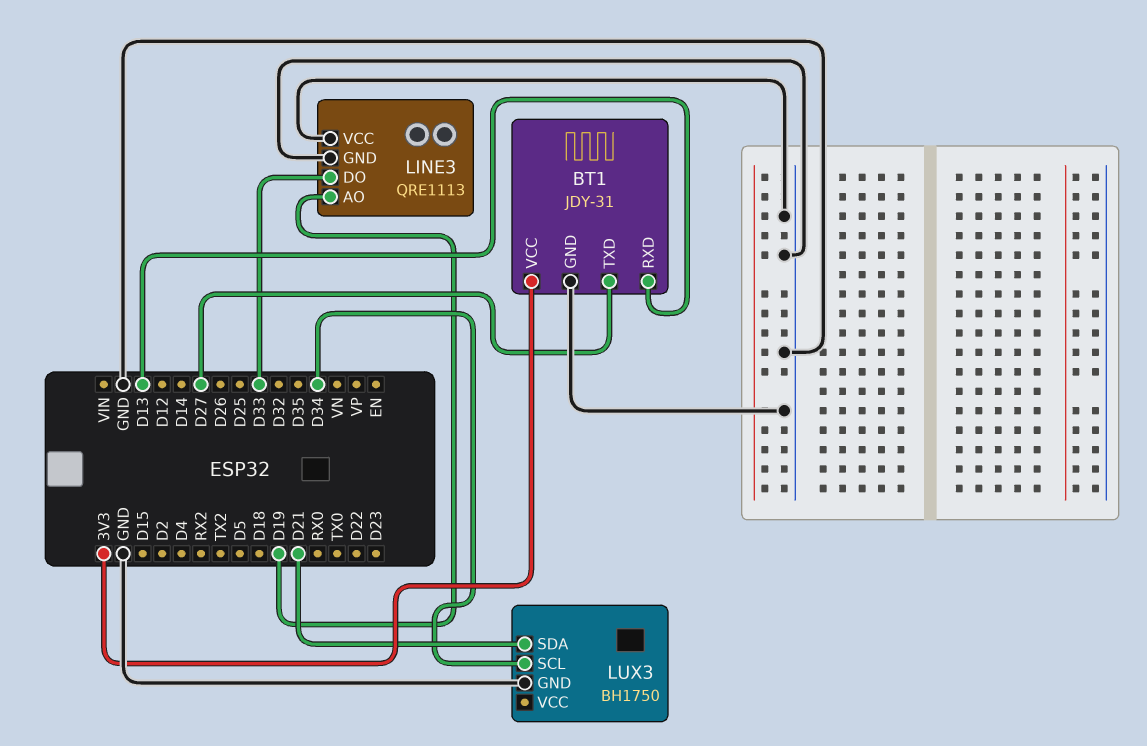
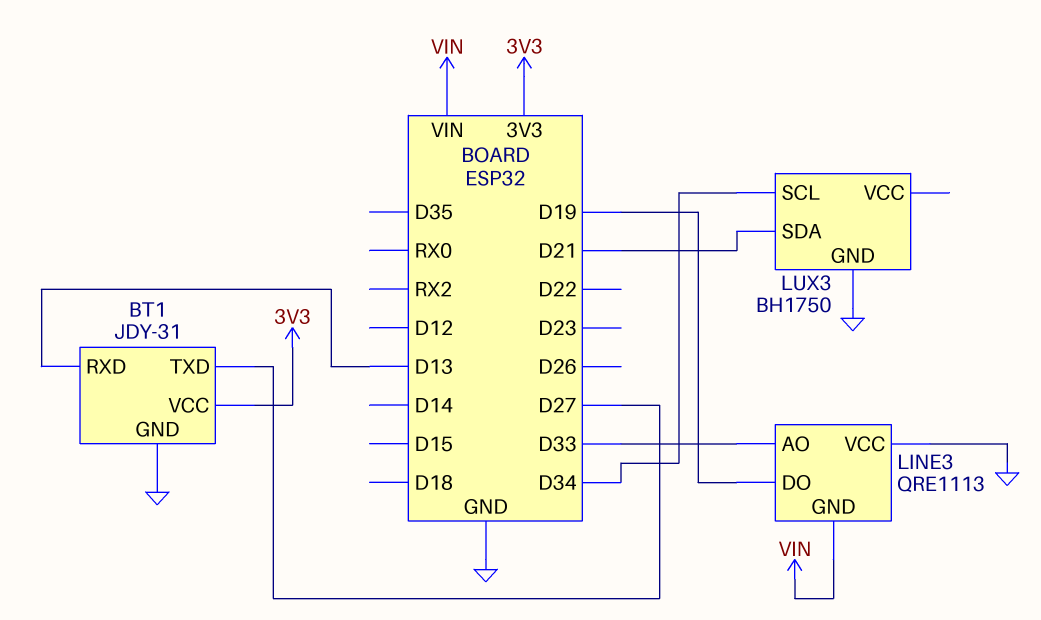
LINE3 pin AO: D19 -> D33
LINE3 pin DO: D33 -> D19
LINE3 pin GND: GND -> VIN

